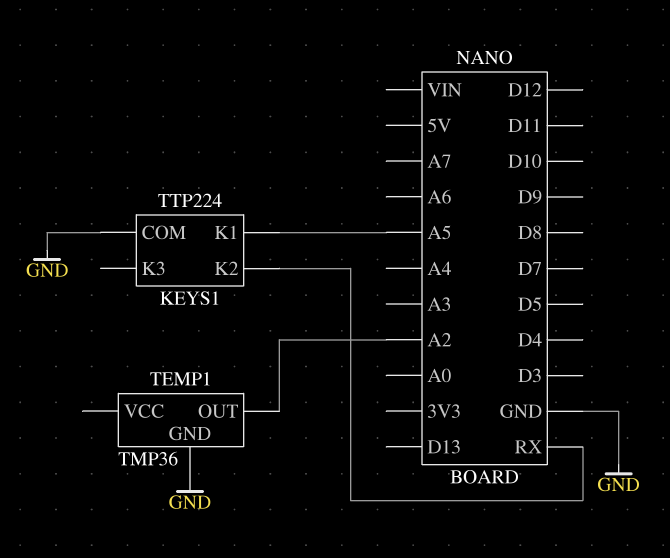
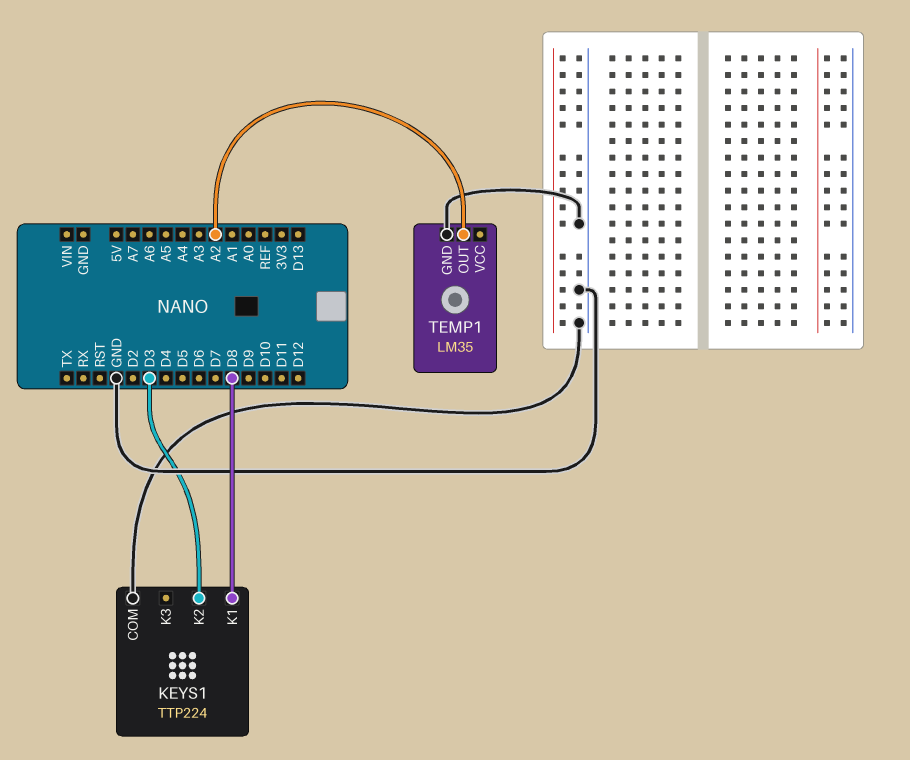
KEYS1 pin K1: A5 -> D8
KEYS1 pin K2: RX -> D3
TEMP1: TMP36 -> LM35

